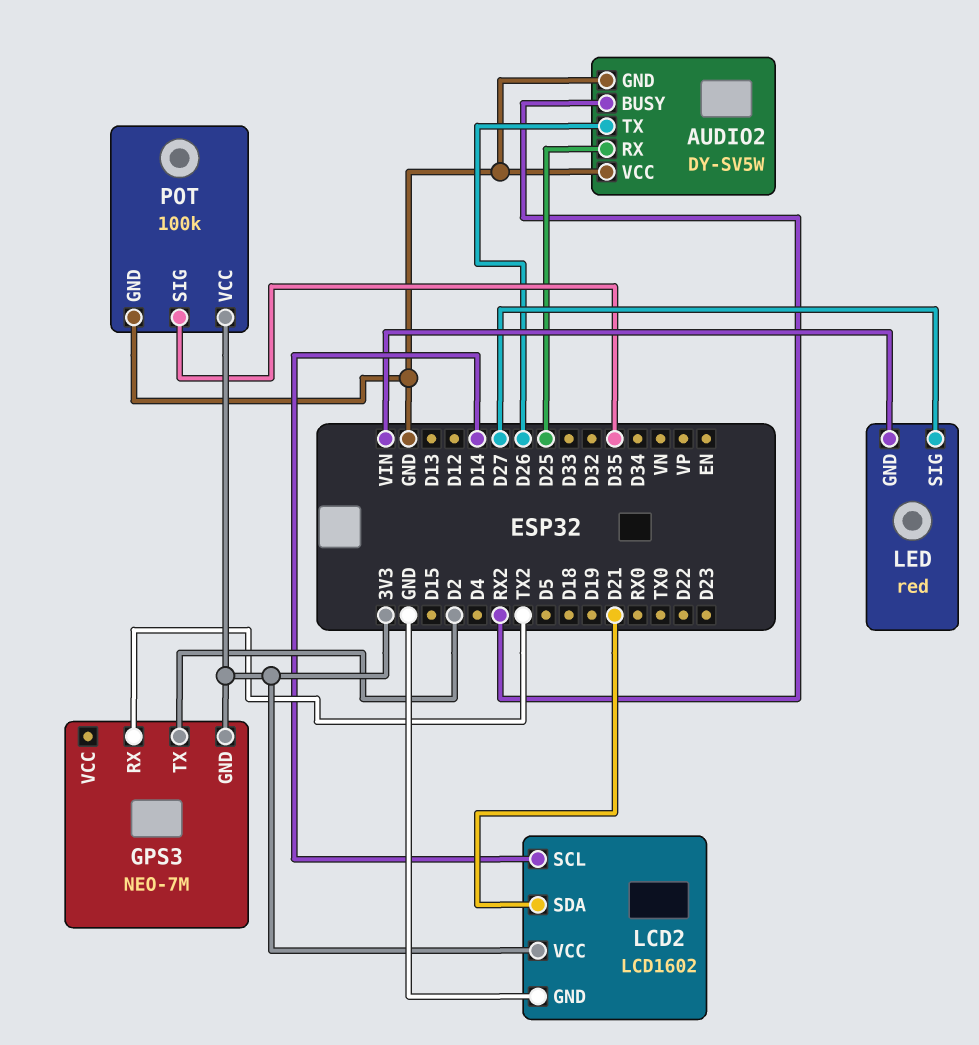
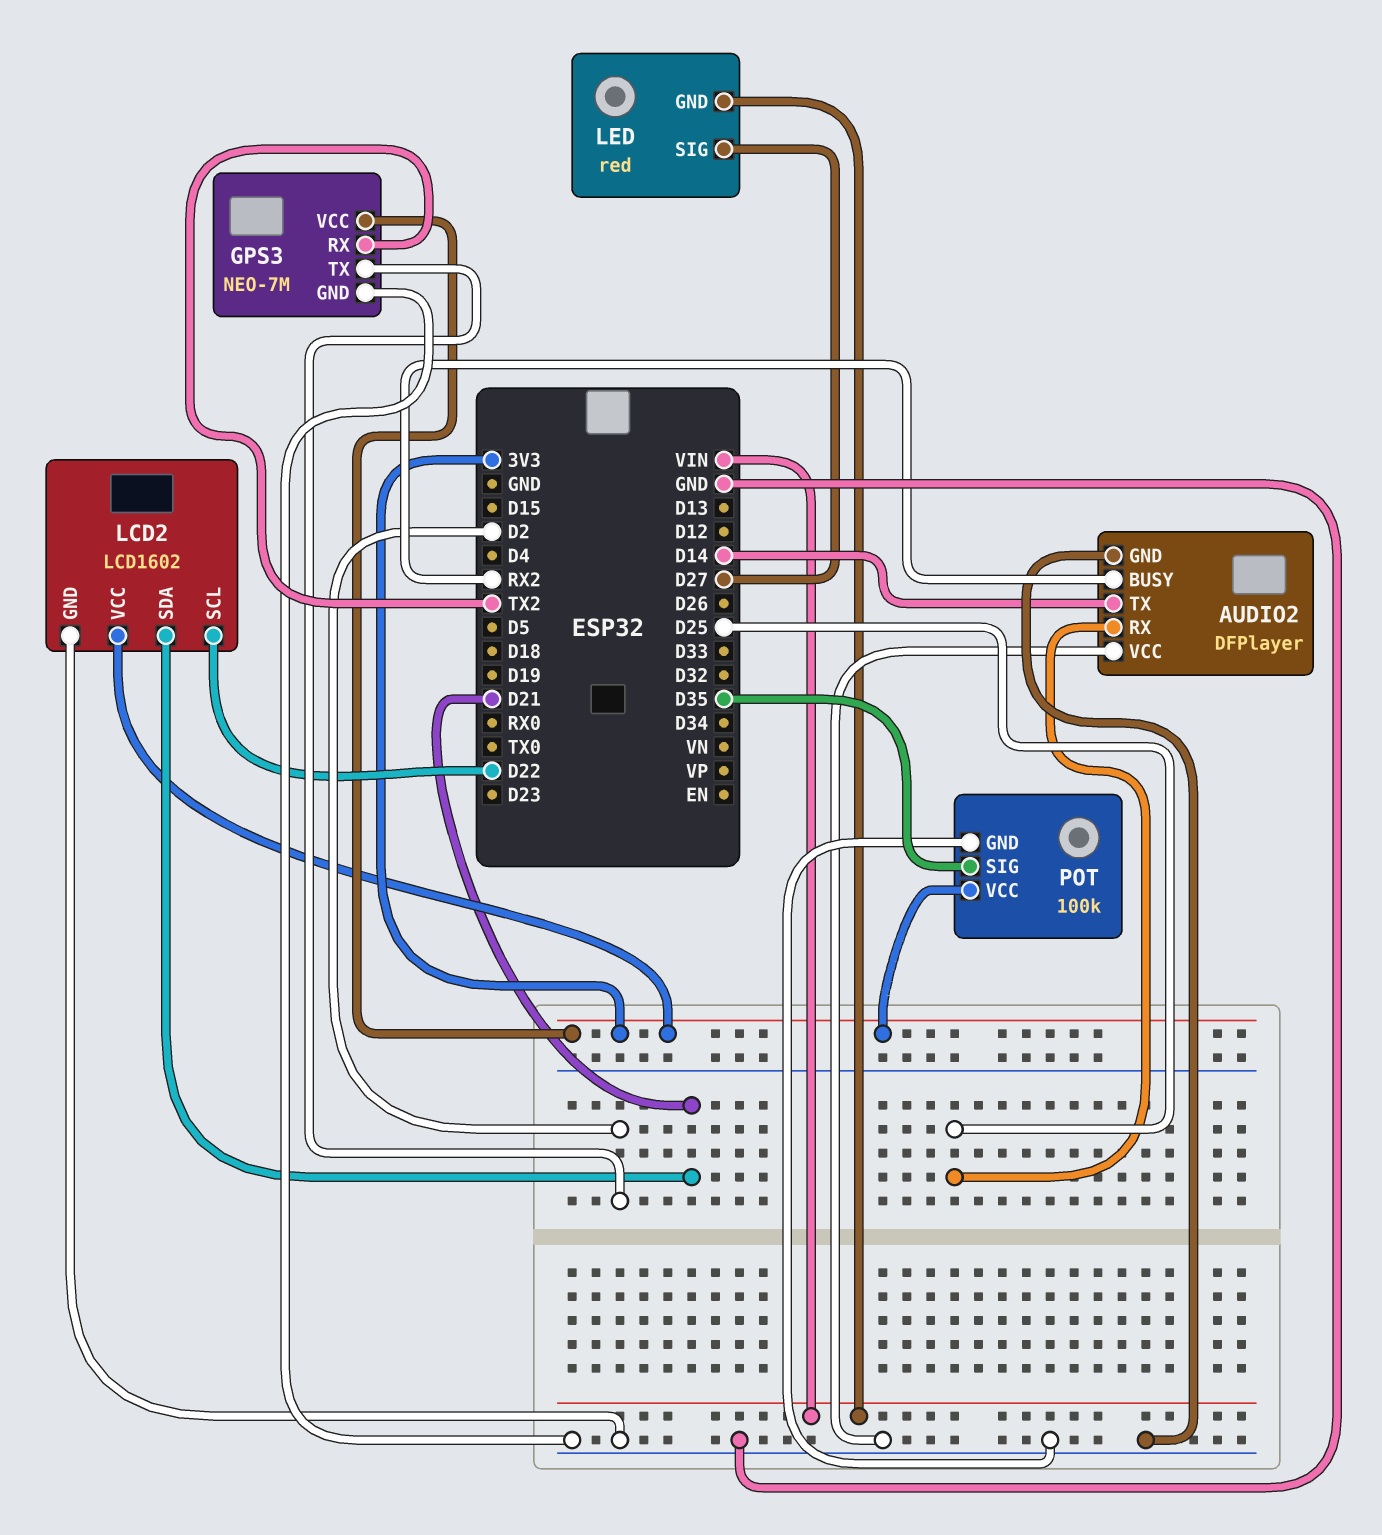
AUDIO2: DY-SV5W -> DFPlayer
AUDIO2 pin TX: D26 -> D14
GPS3 pin GND: 3V3 -> GND
GPS3 pin VCC: none -> 3V3
LCD2 pin SCL: D14 -> D22

